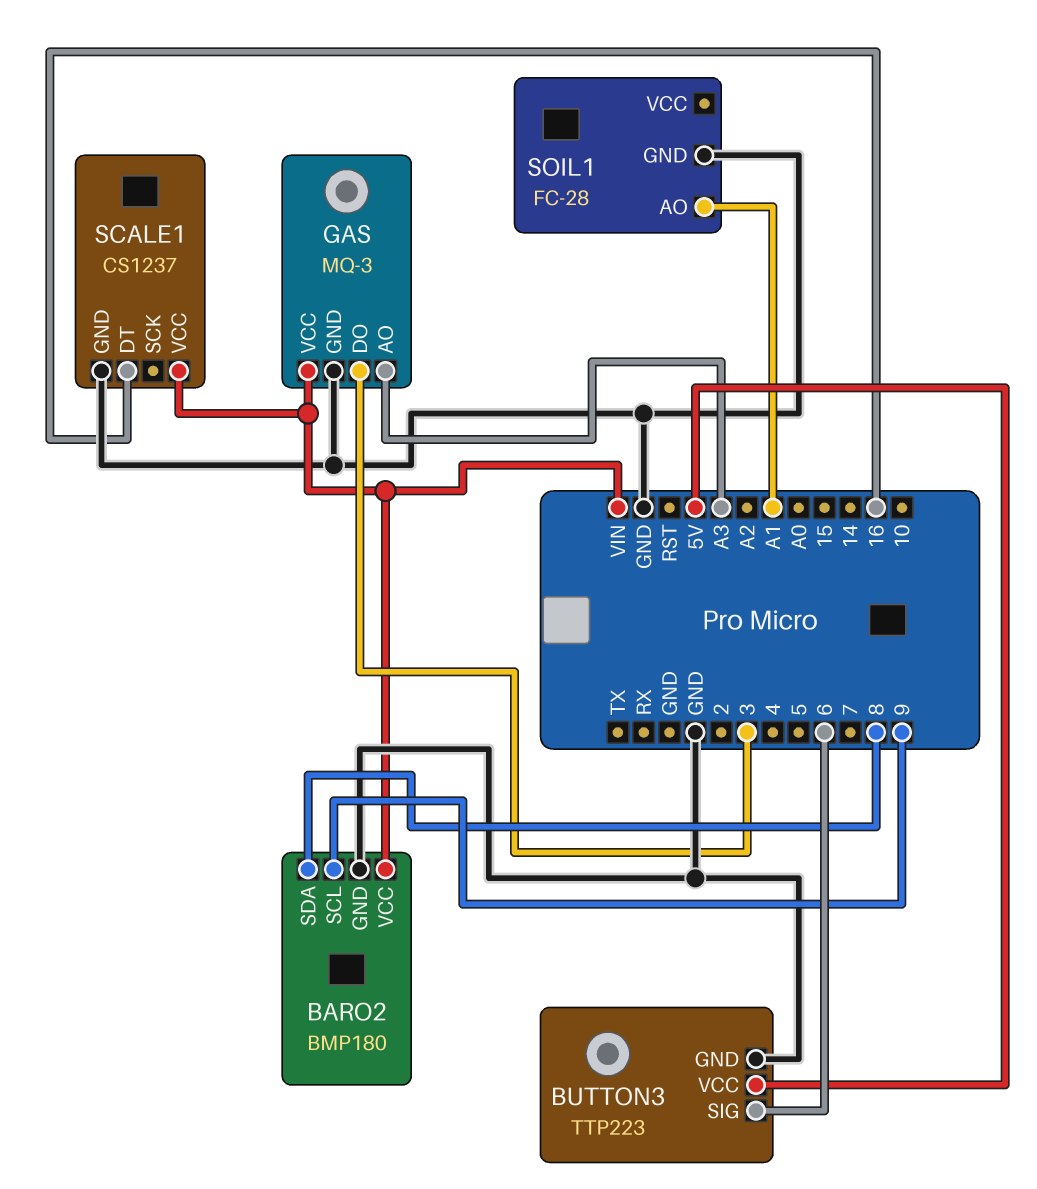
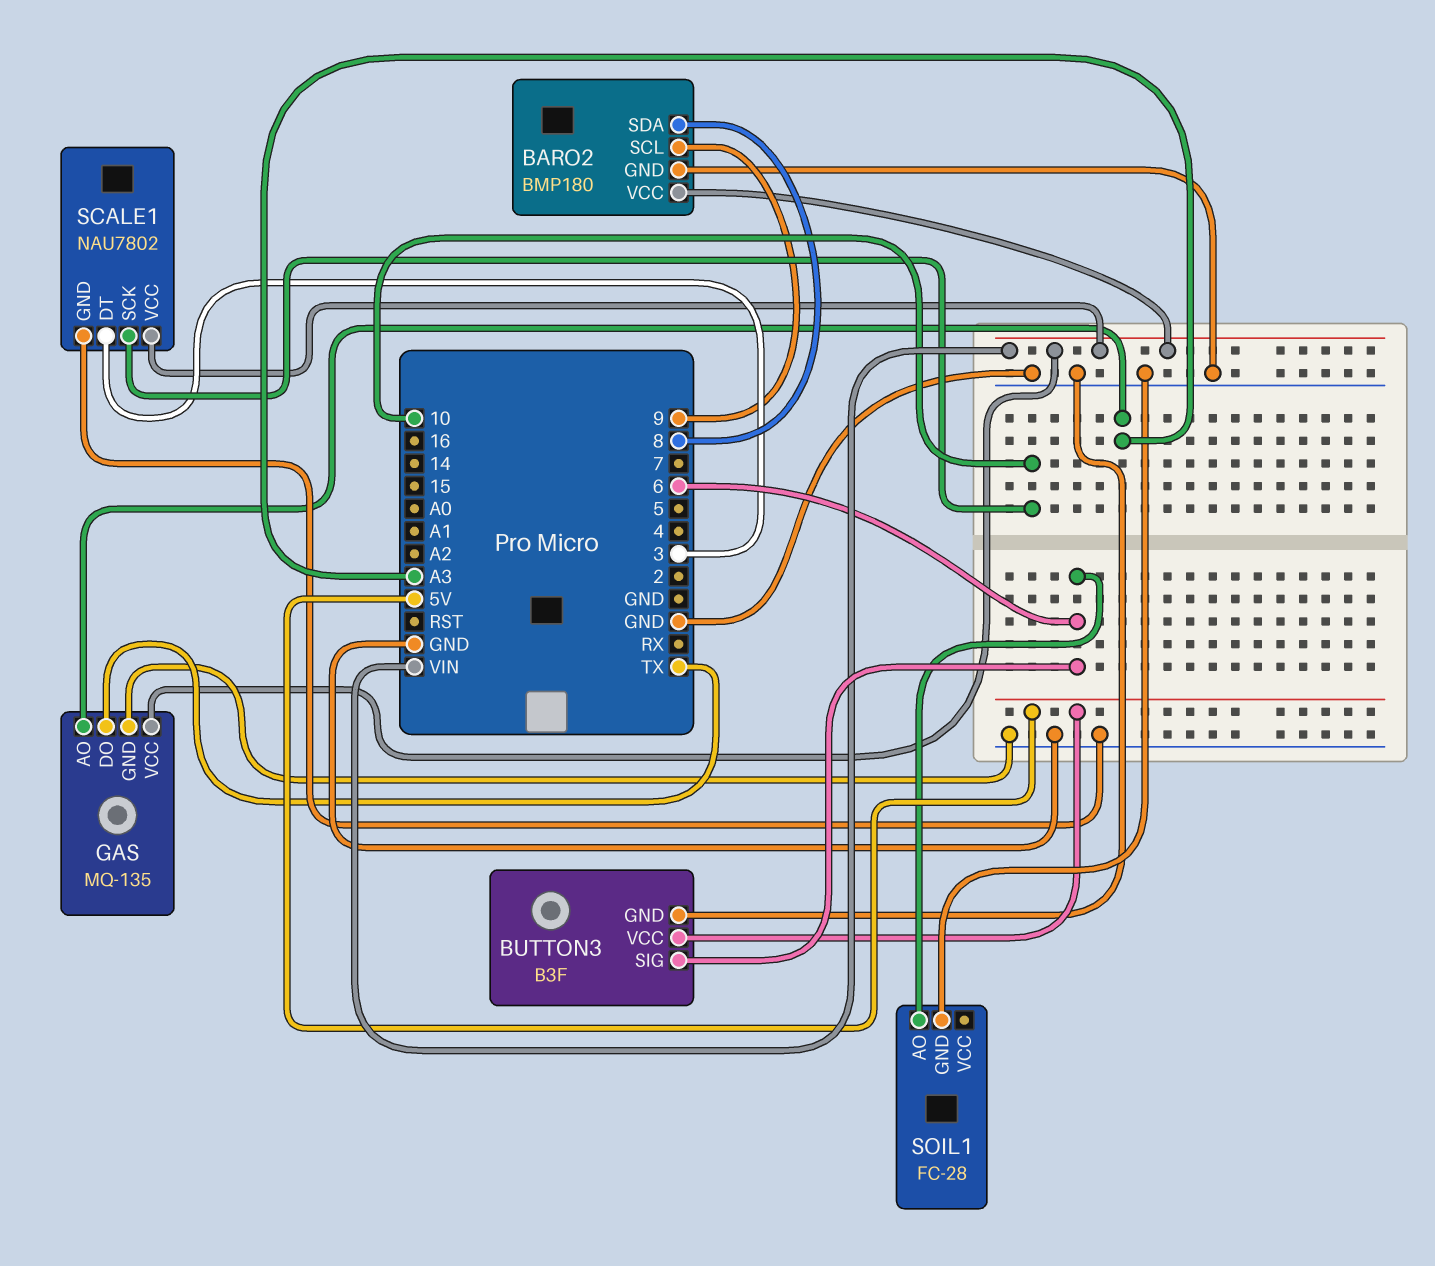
BUTTON3: TTP223 -> B3F
GAS: MQ-3 -> MQ-135
GAS pin DO: 3 -> TX
SCALE1: CS1237 -> NAU7802
SCALE1 pin DT: 16 -> 3
SCALE1 pin SCK: none -> 10
SOIL1 pin AO: A1 -> 6

